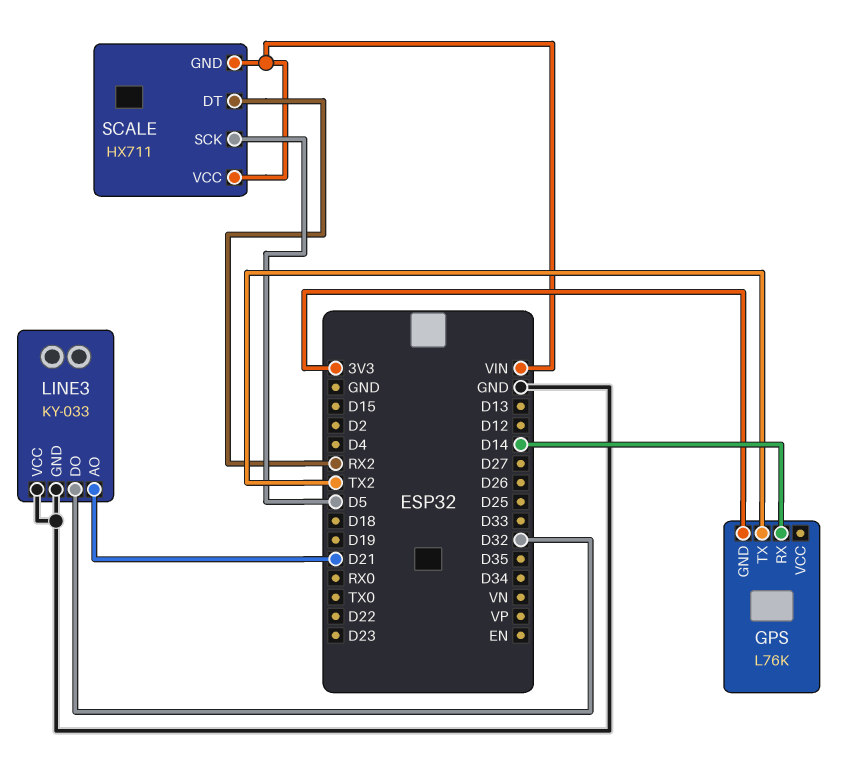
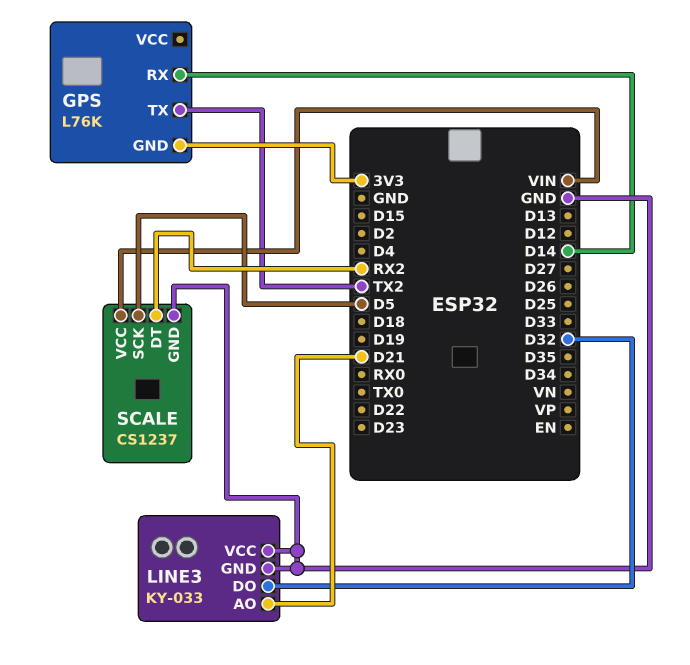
SCALE: HX711 -> CS1237
SCALE pin GND: VIN -> GND

